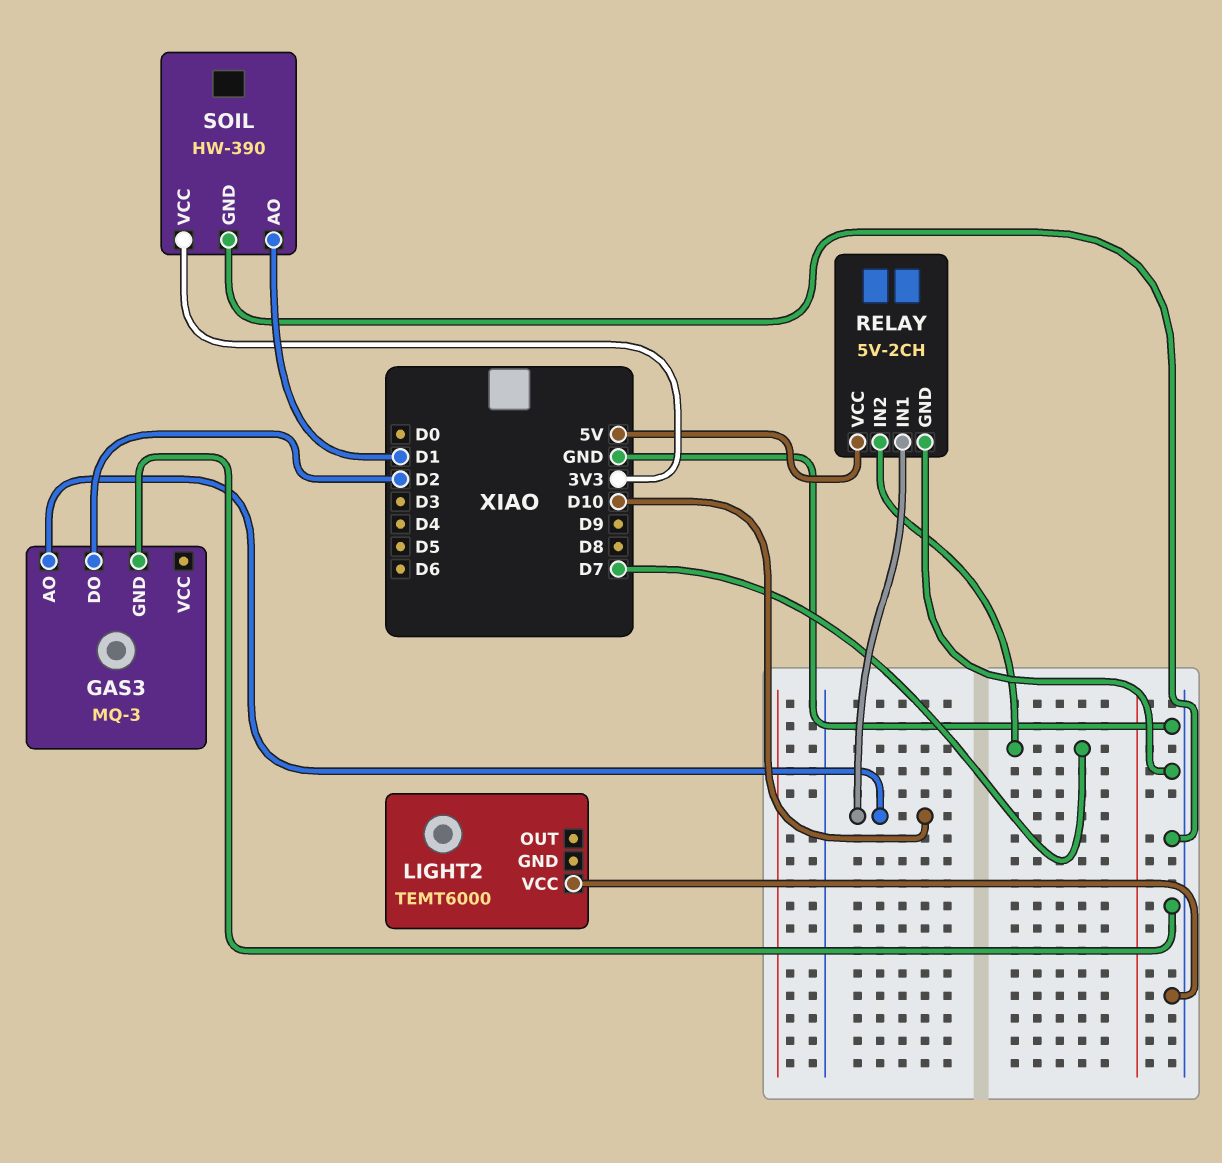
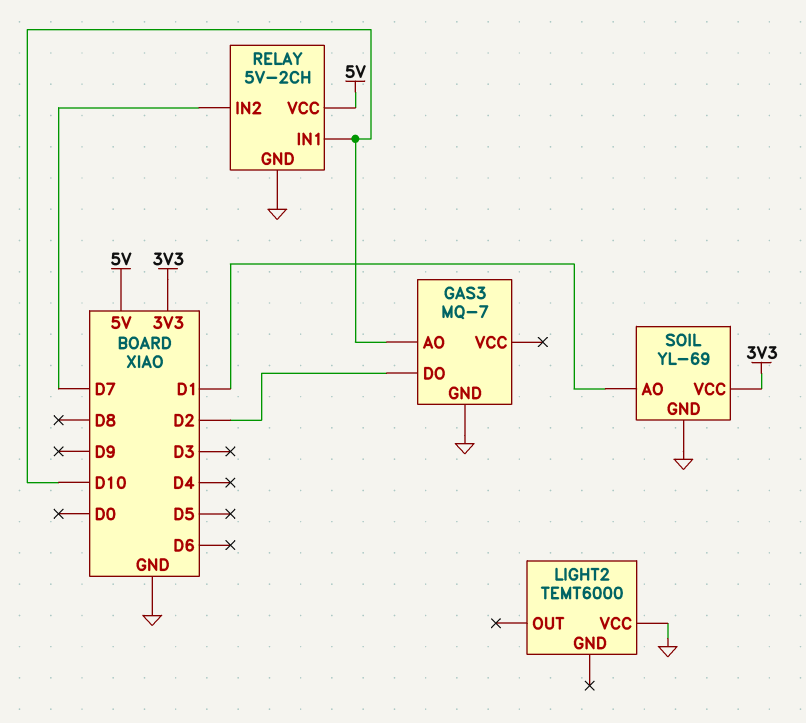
GAS3: MQ-3 -> MQ-7
SOIL: HW-390 -> YL-69

